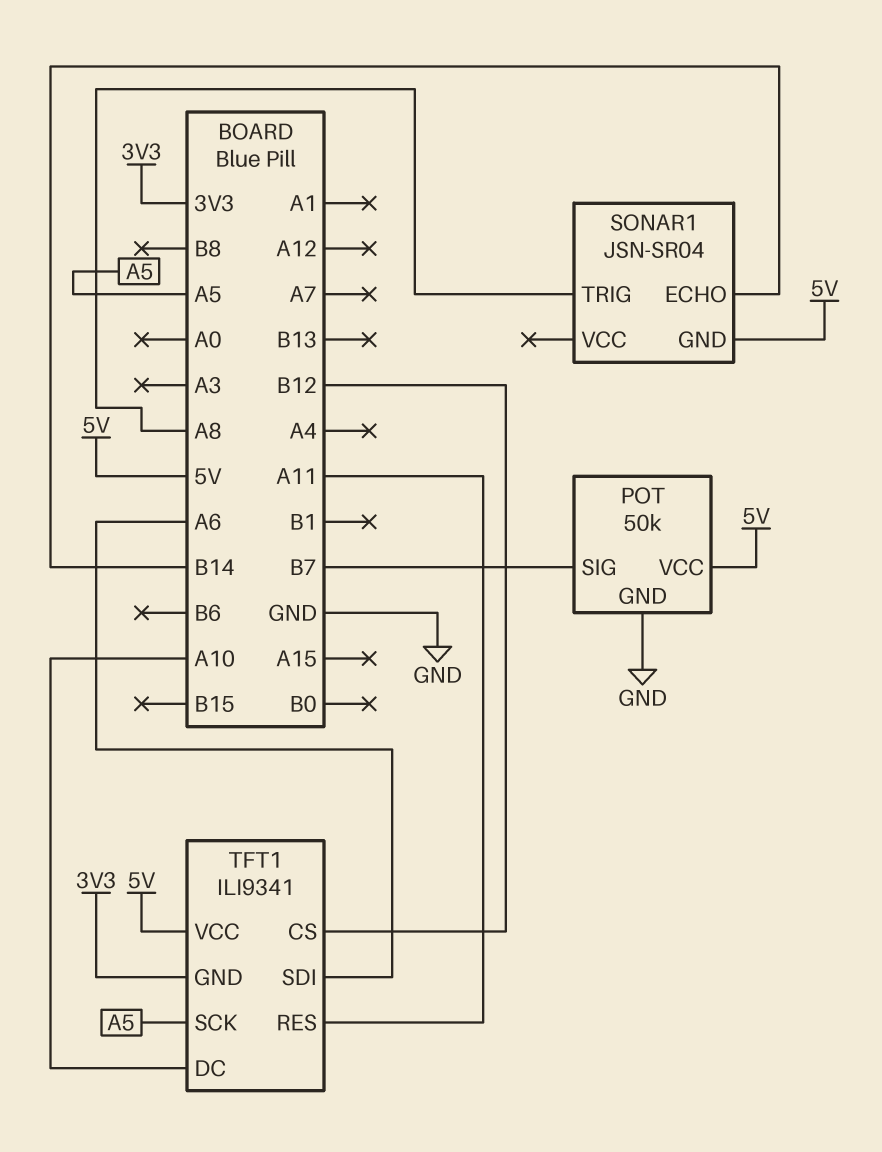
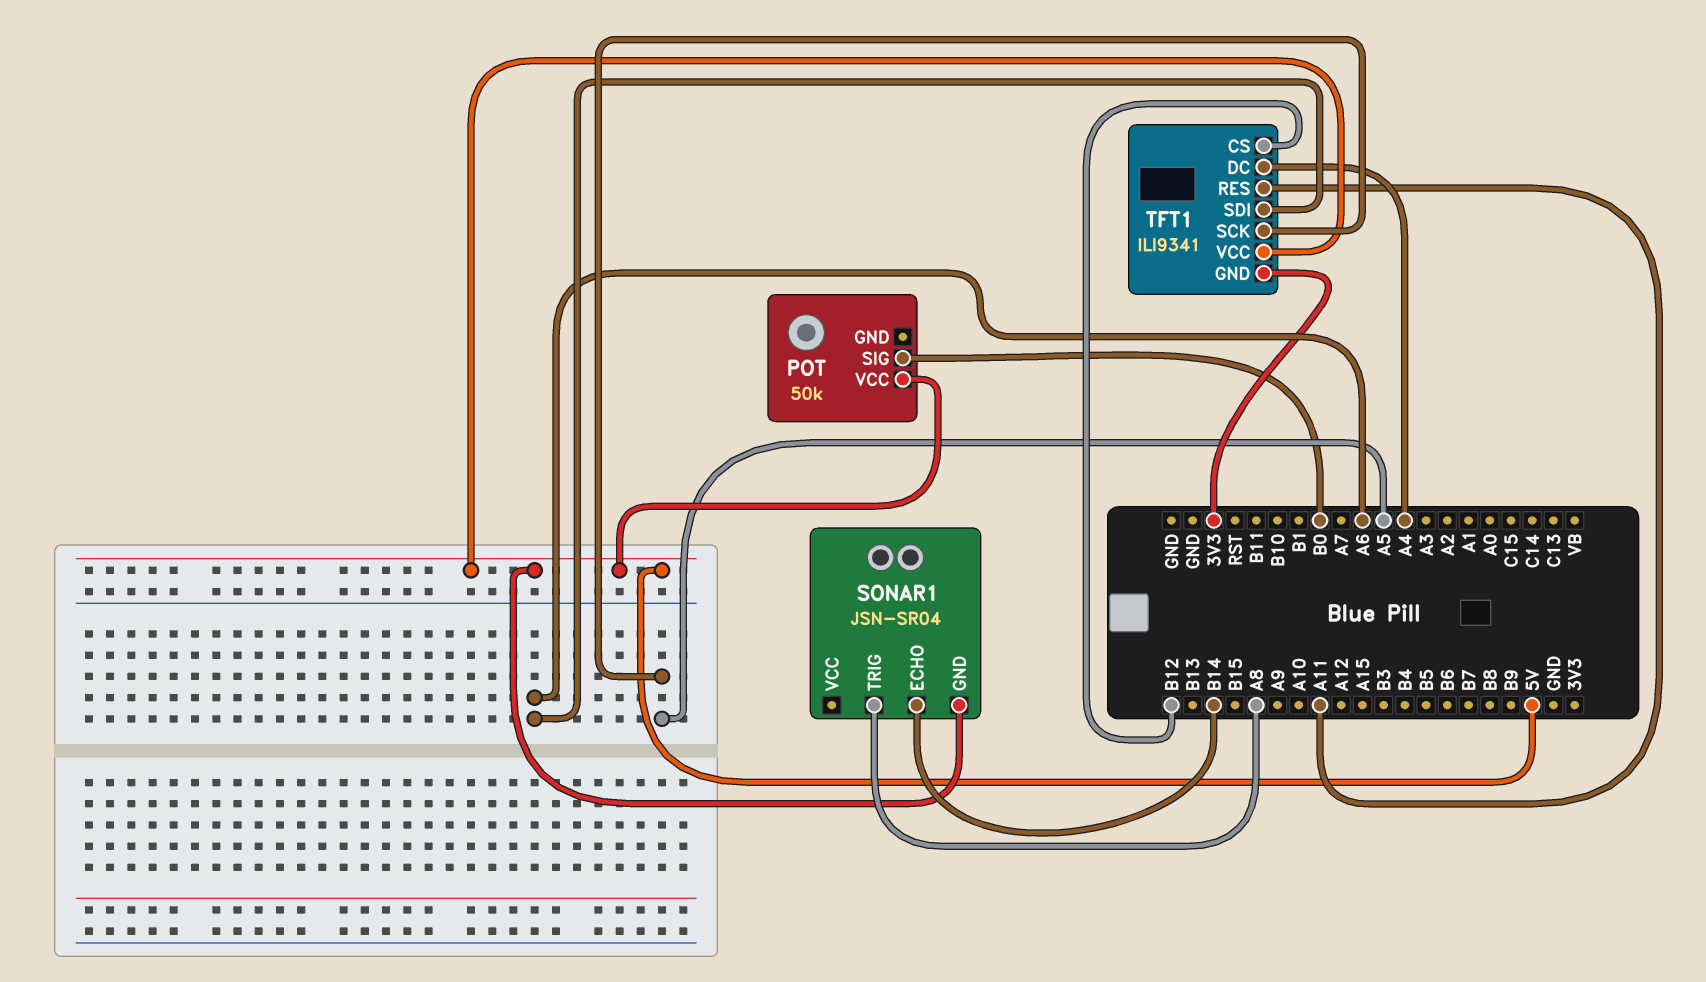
POT pin GND: GND -> none
POT pin SIG: B7 -> B0
TFT1 pin DC: A10 -> A4

